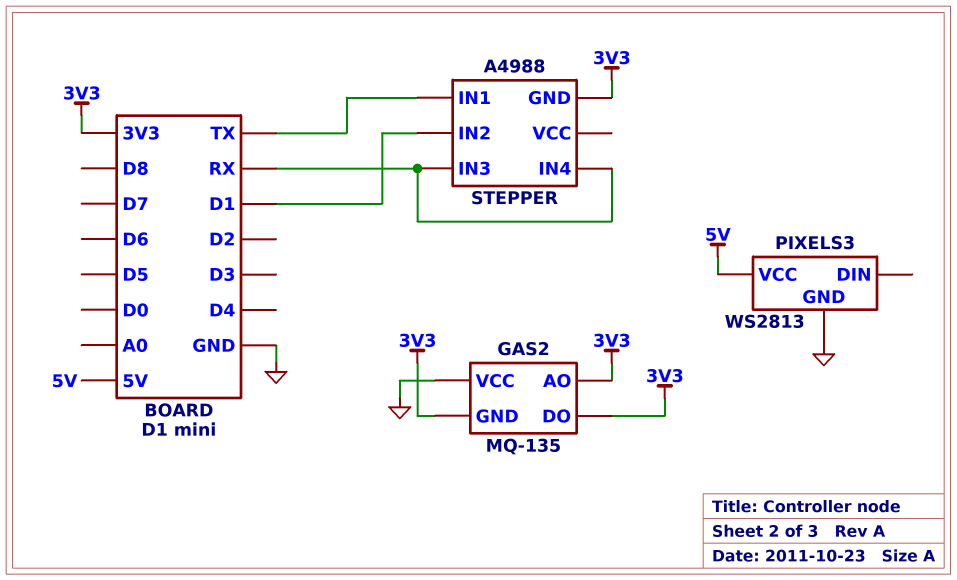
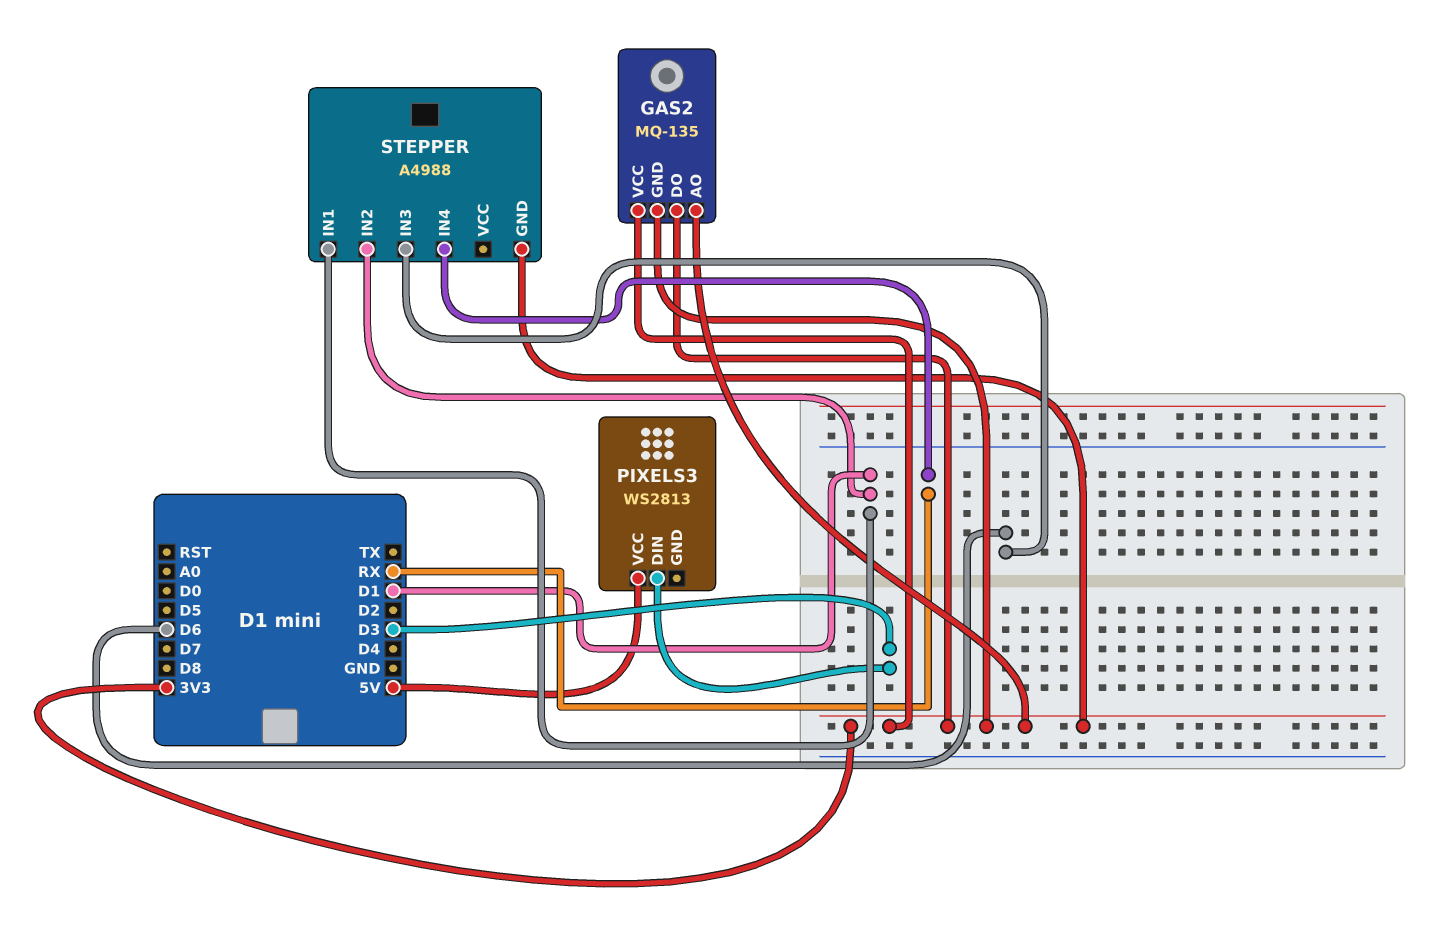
GAS2 pin VCC: GND -> 3V3
PIXELS3 pin DIN: none -> D3
PIXELS3 pin GND: GND -> none
STEPPER pin IN1: TX -> D1
STEPPER pin IN3: RX -> D6

